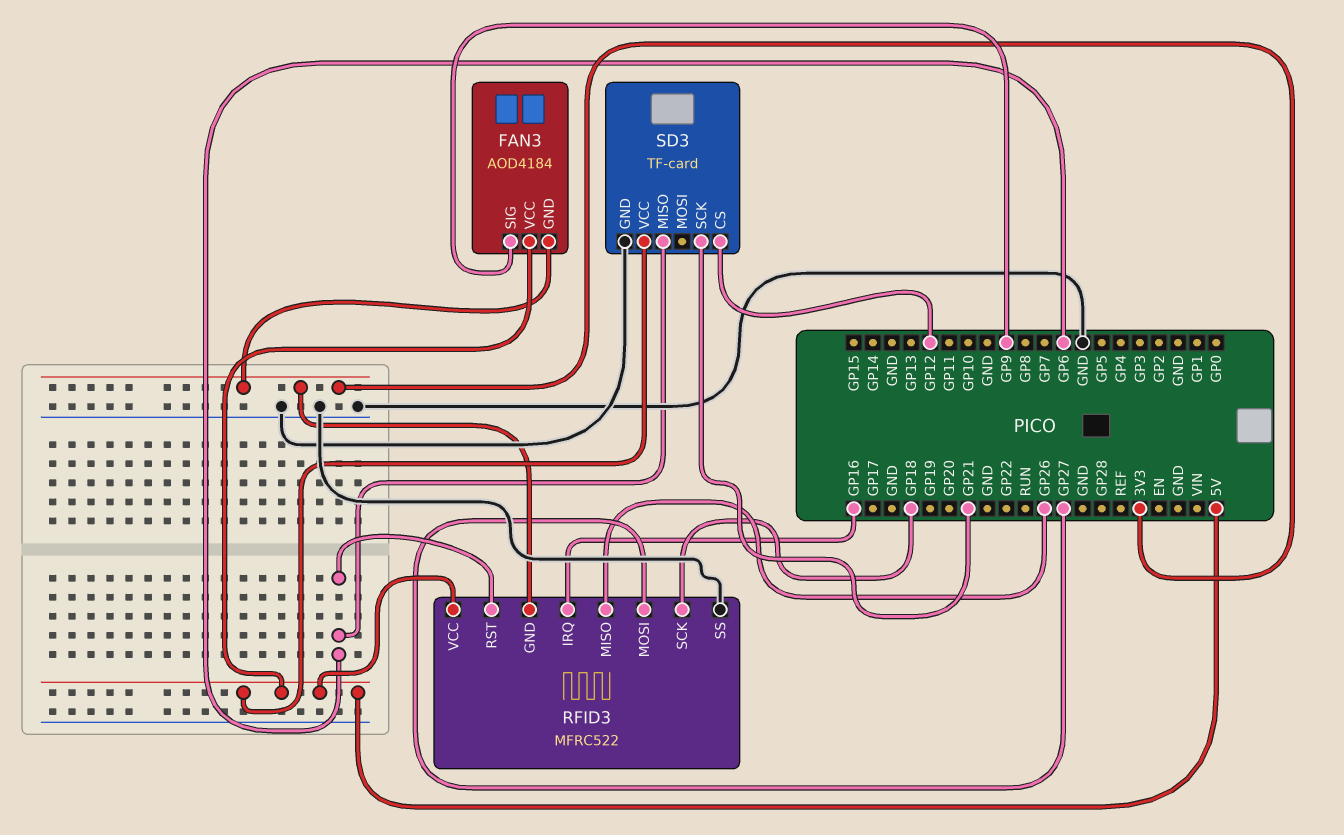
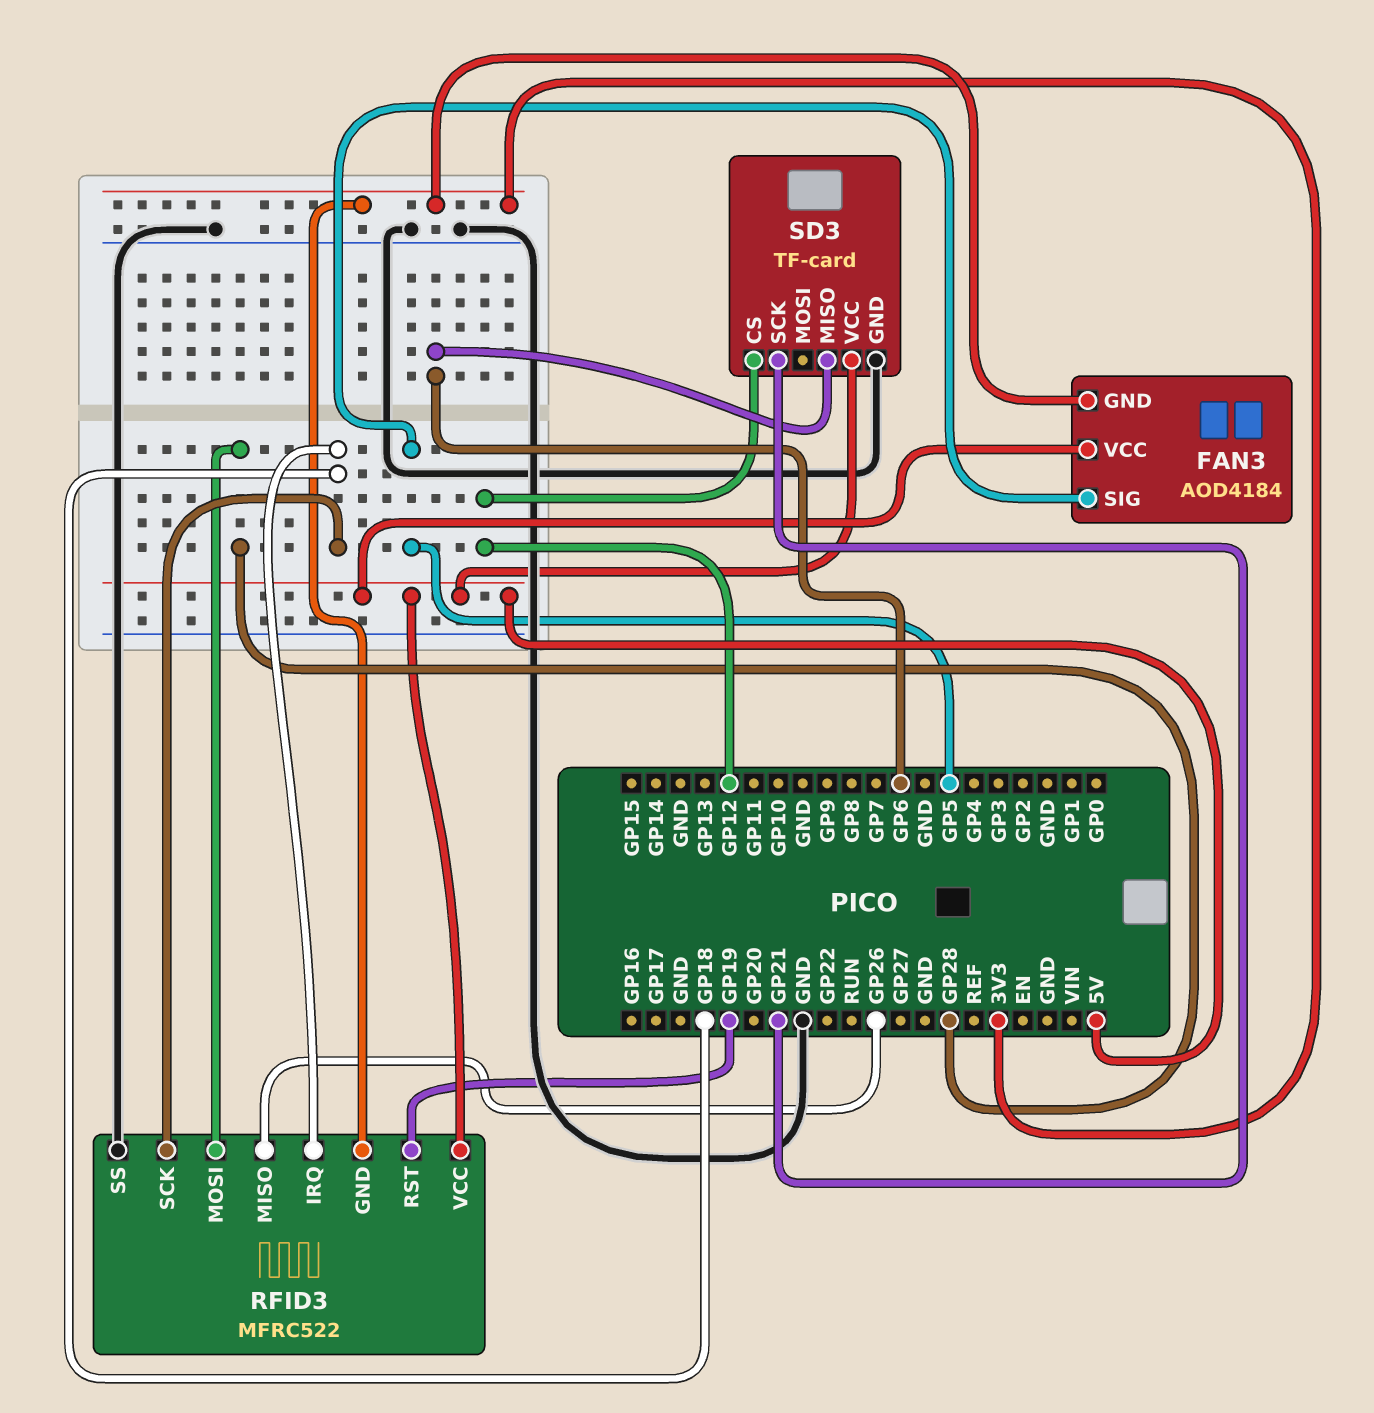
FAN3 pin SIG: GP9 -> GP5
RFID3 pin IRQ: GP16 -> GP18
RFID3 pin MOSI: GP27 -> GP28
RFID3 pin RST: GP6 -> GP19

